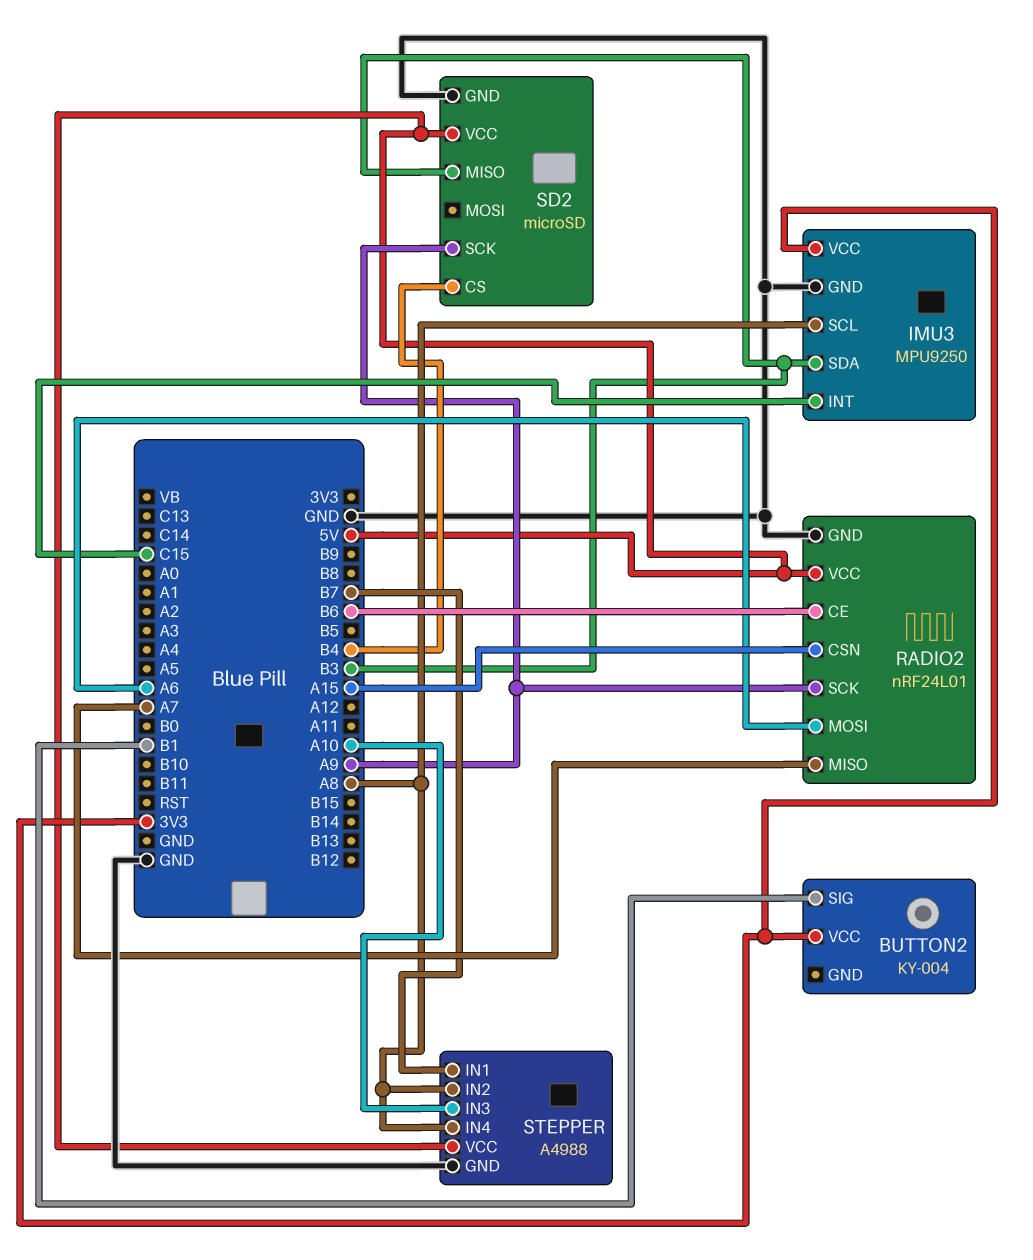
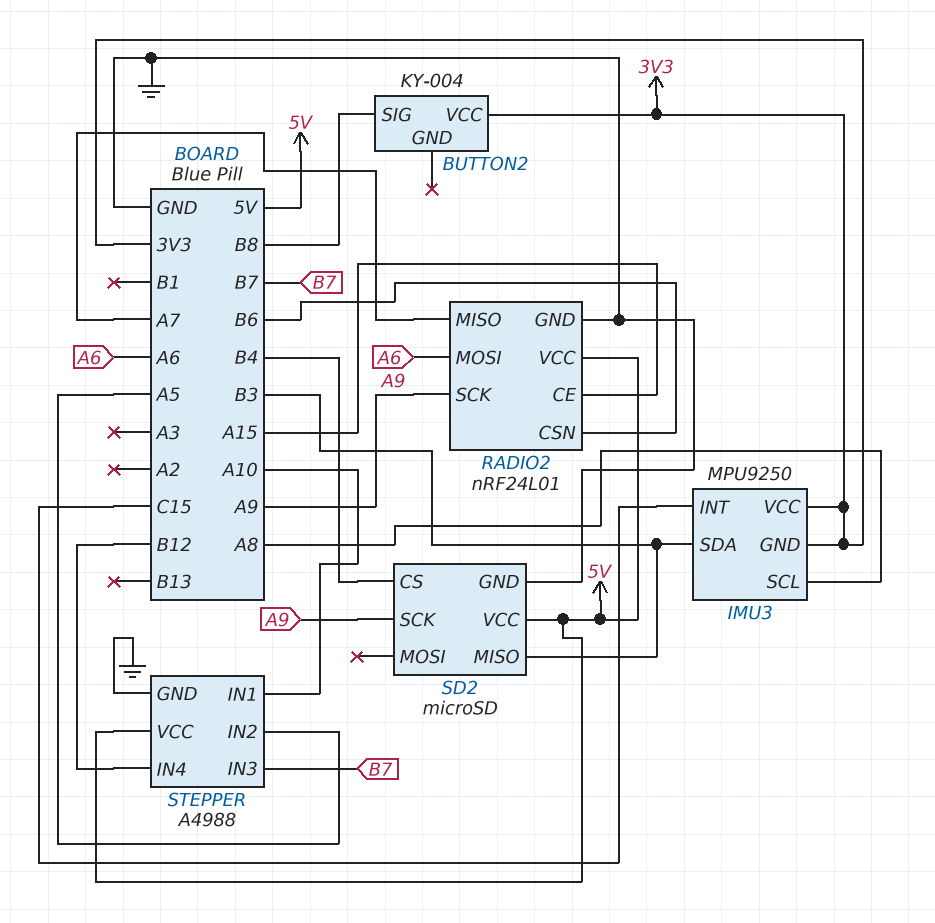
BUTTON2 pin SIG: B1 -> B8
IMU3 pin GND: GND -> 3V3
RADIO2 pin CE: B6 -> A15
RADIO2 pin CSN: A15 -> B6
STEPPER pin IN1: B7 -> A10
STEPPER pin IN2: A8 -> A5
STEPPER pin IN3: A10 -> B7
STEPPER pin IN4: A8 -> B12

